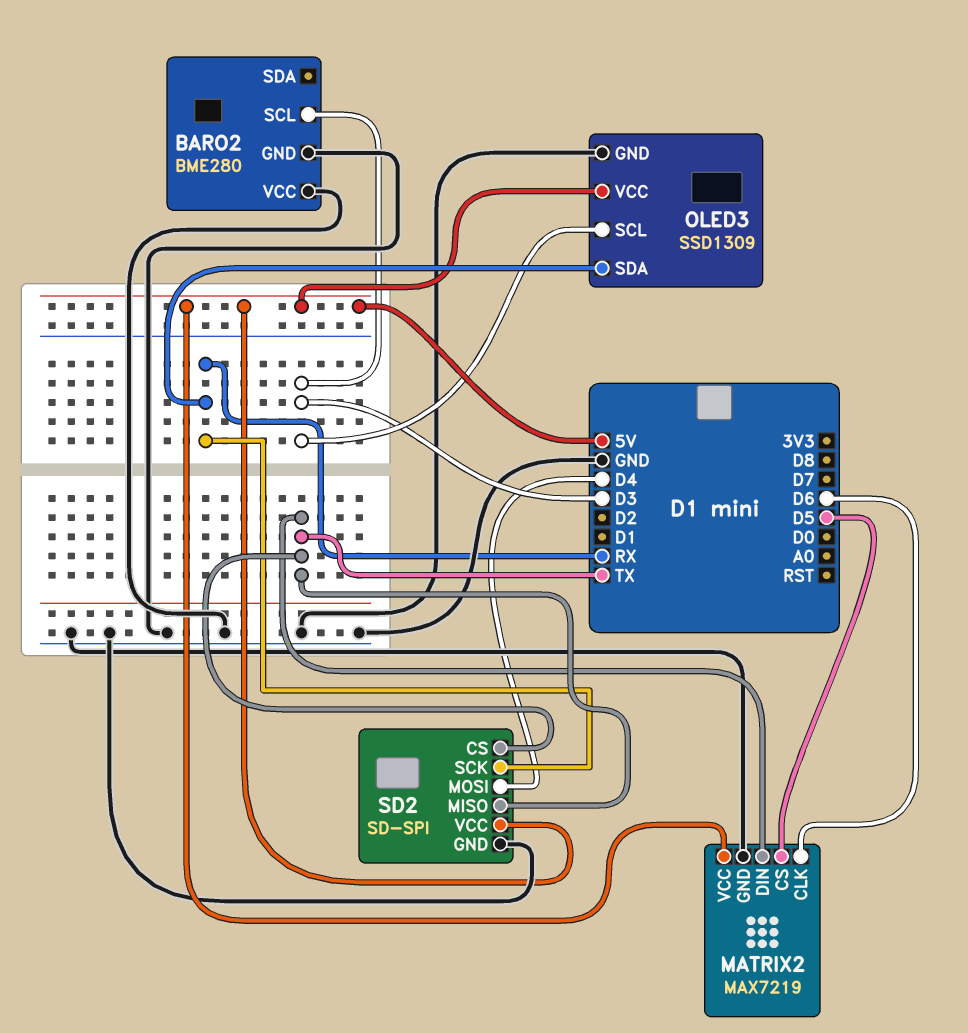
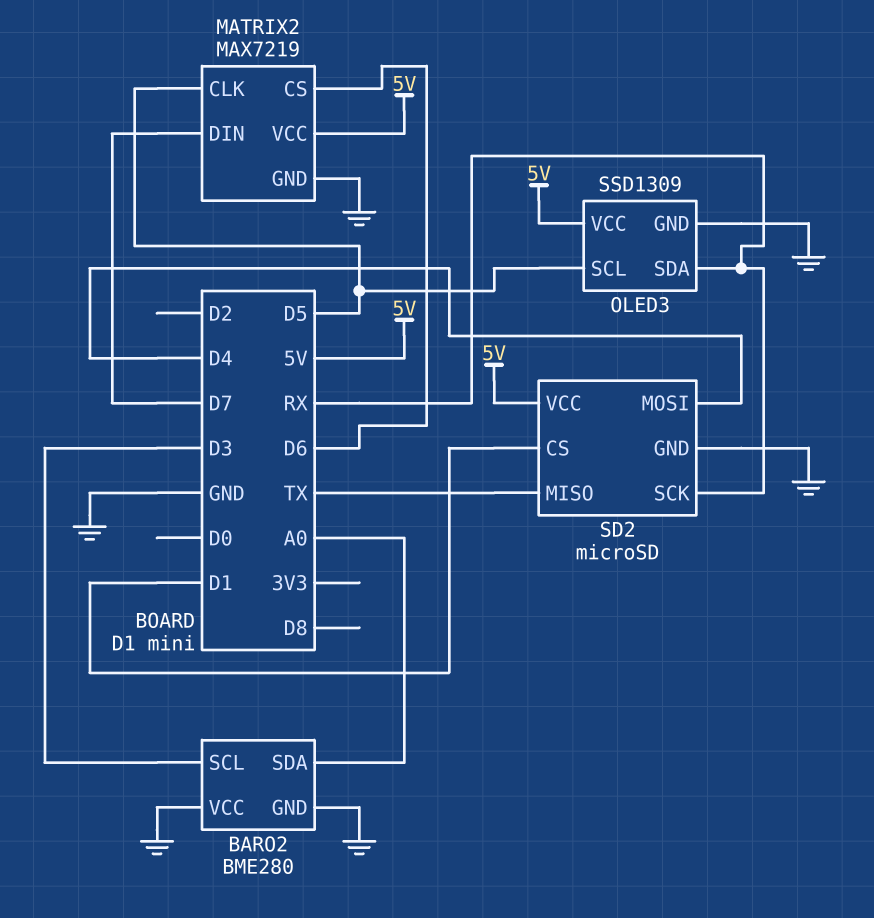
BARO2 pin SDA: none -> A0
MATRIX2 pin CLK: D6 -> D5
MATRIX2 pin CS: D5 -> D6
MATRIX2 pin DIN: TX -> D7
OLED3 pin SCL: D3 -> D5
SD2: SD-SPI -> microSD
SD2 pin CS: TX -> D1

